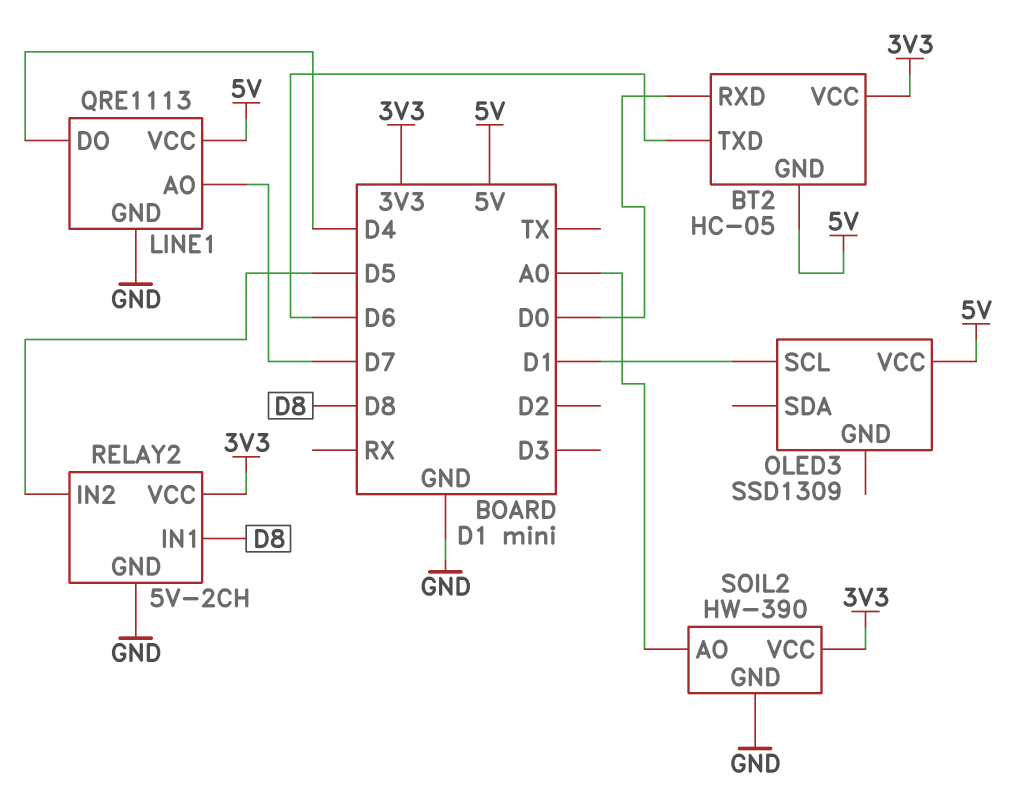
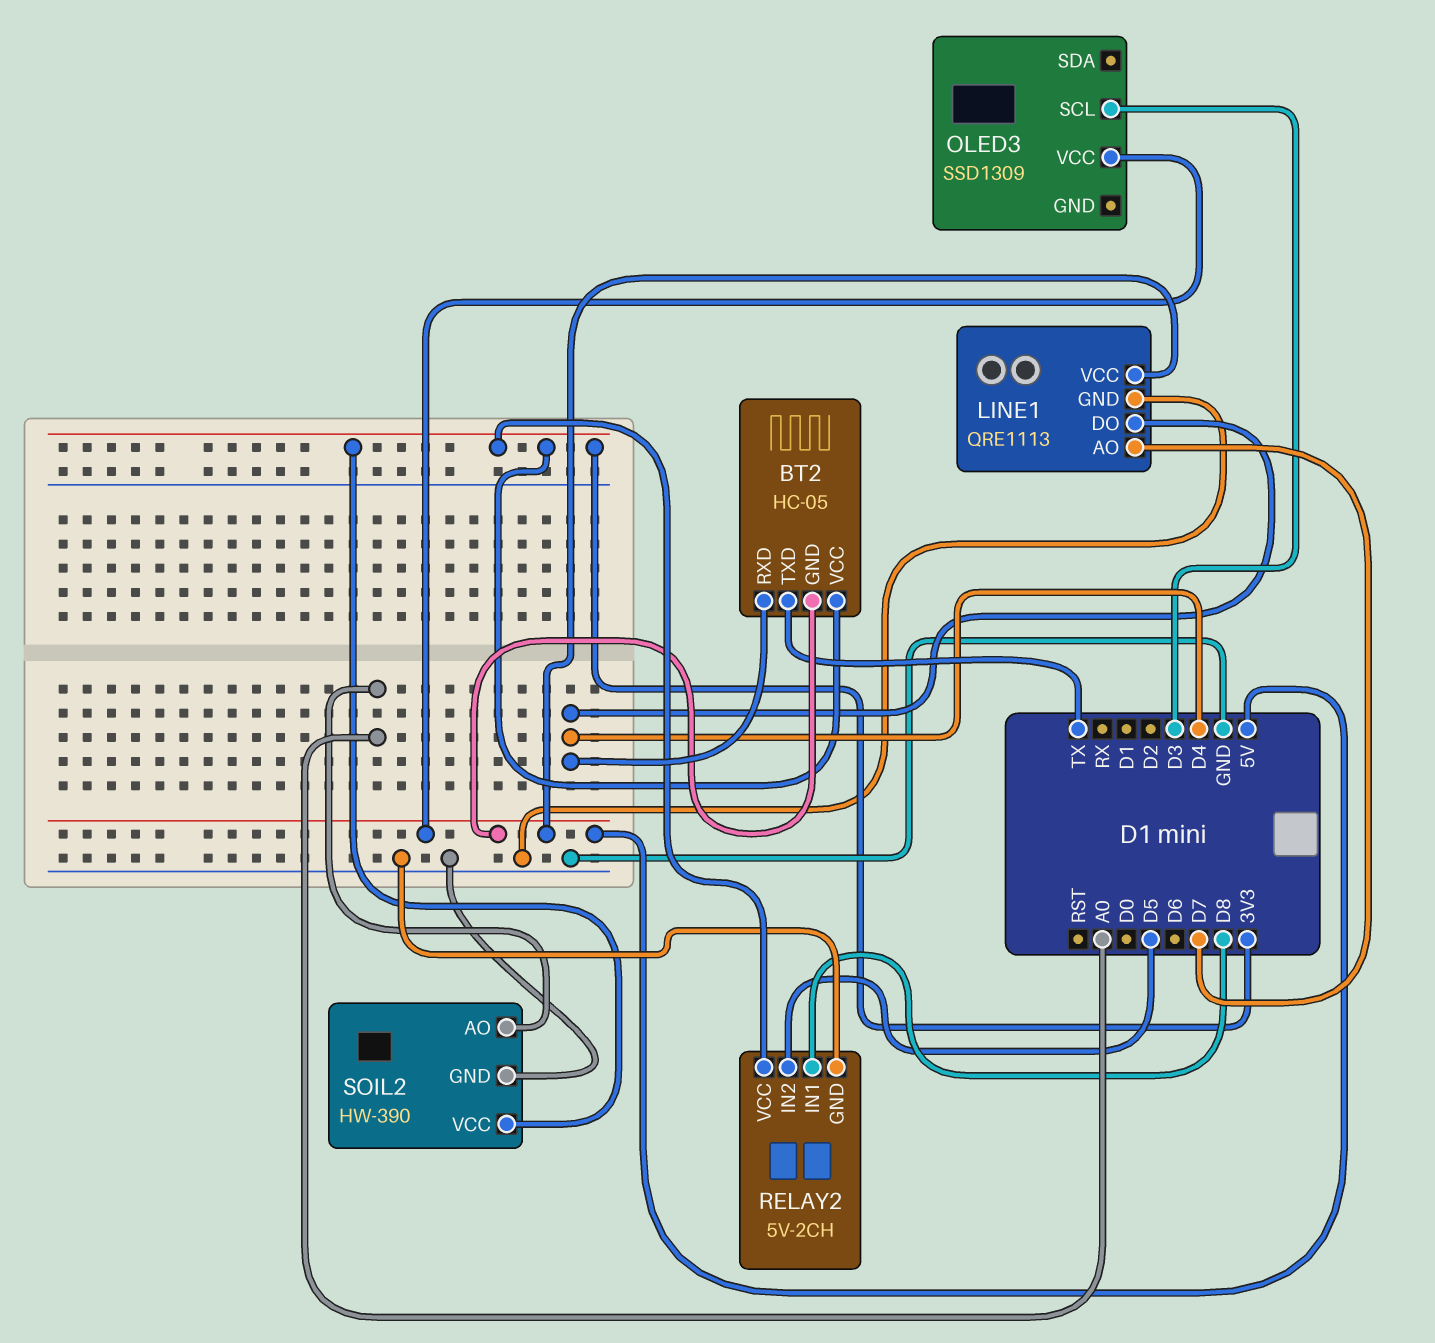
BT2 pin RXD: D0 -> D4
BT2 pin TXD: D6 -> TX
OLED3 pin SCL: D1 -> D3

